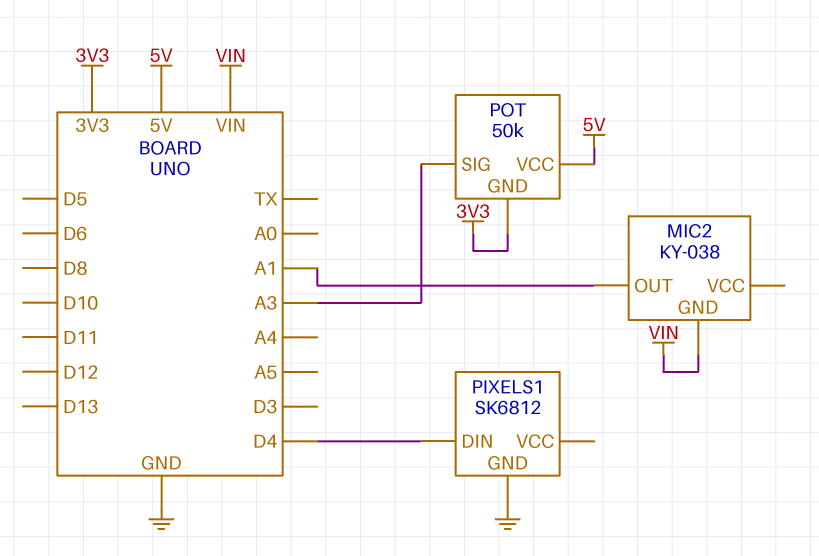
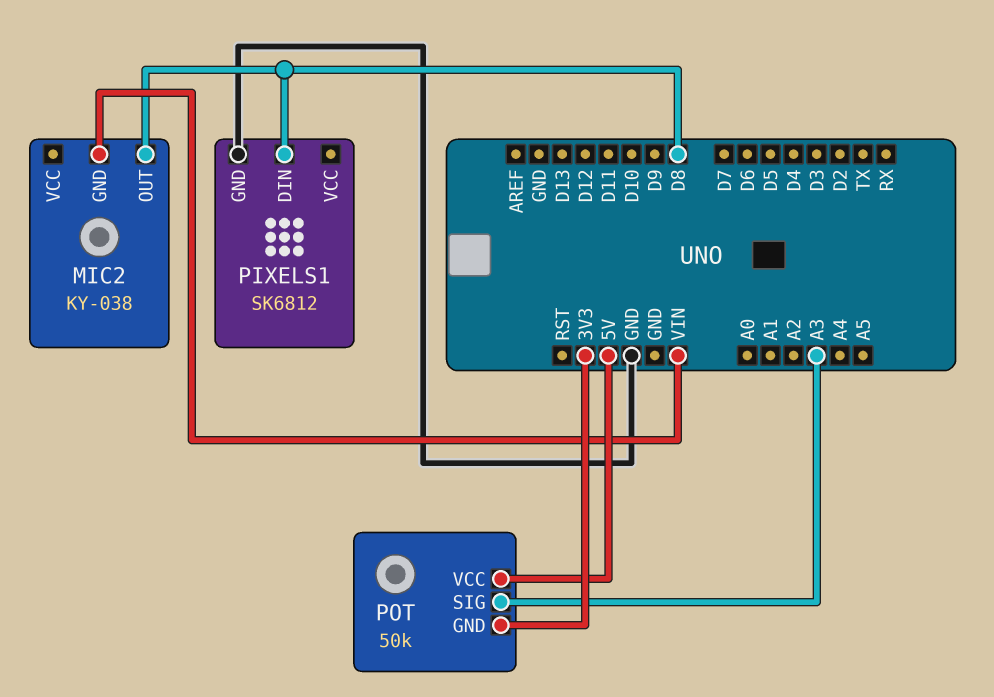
MIC2 pin OUT: A1 -> D8
PIXELS1 pin DIN: D4 -> D8

